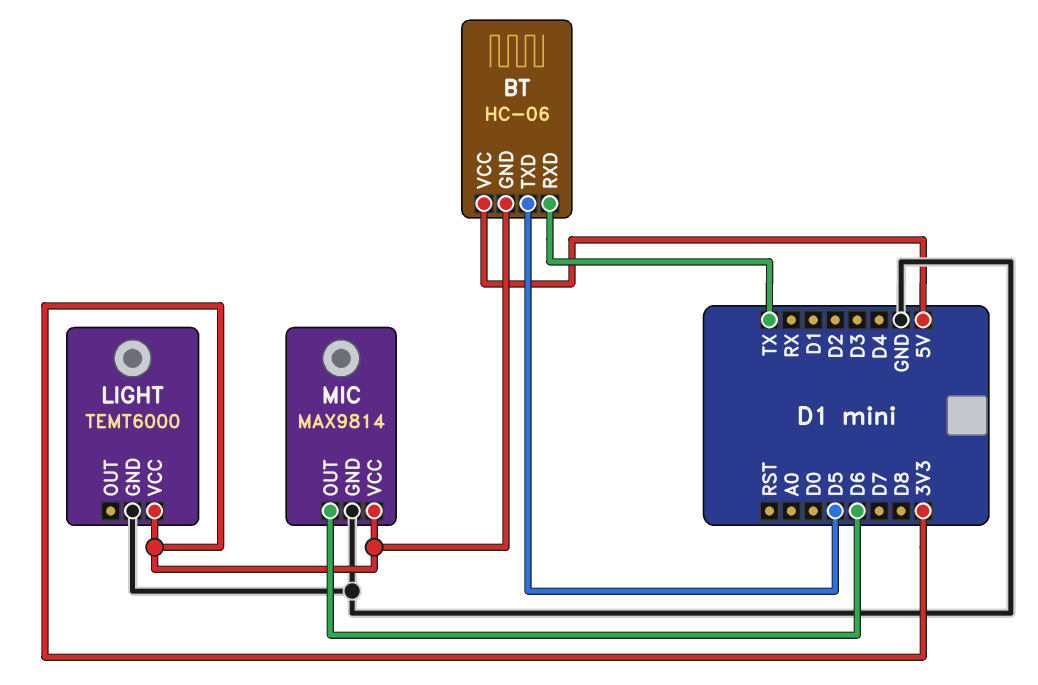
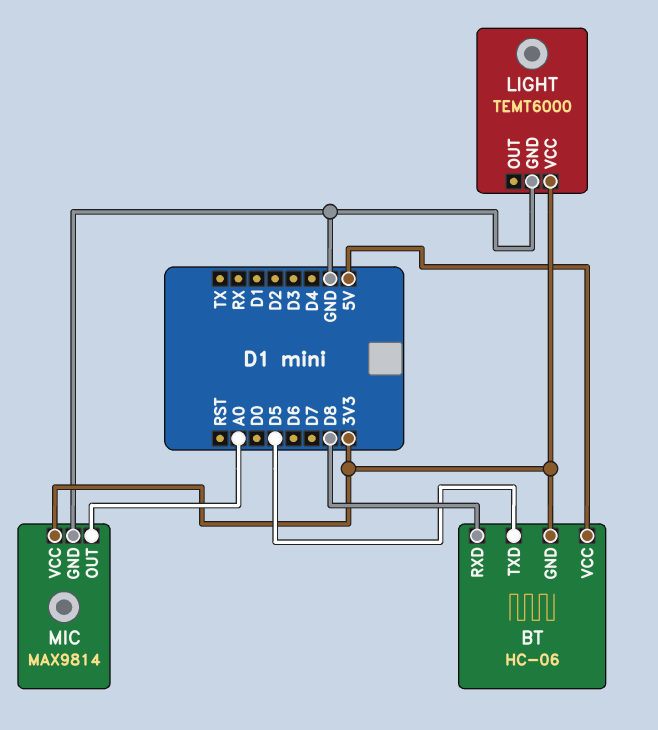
BT pin RXD: TX -> D8
MIC pin OUT: D6 -> A0

